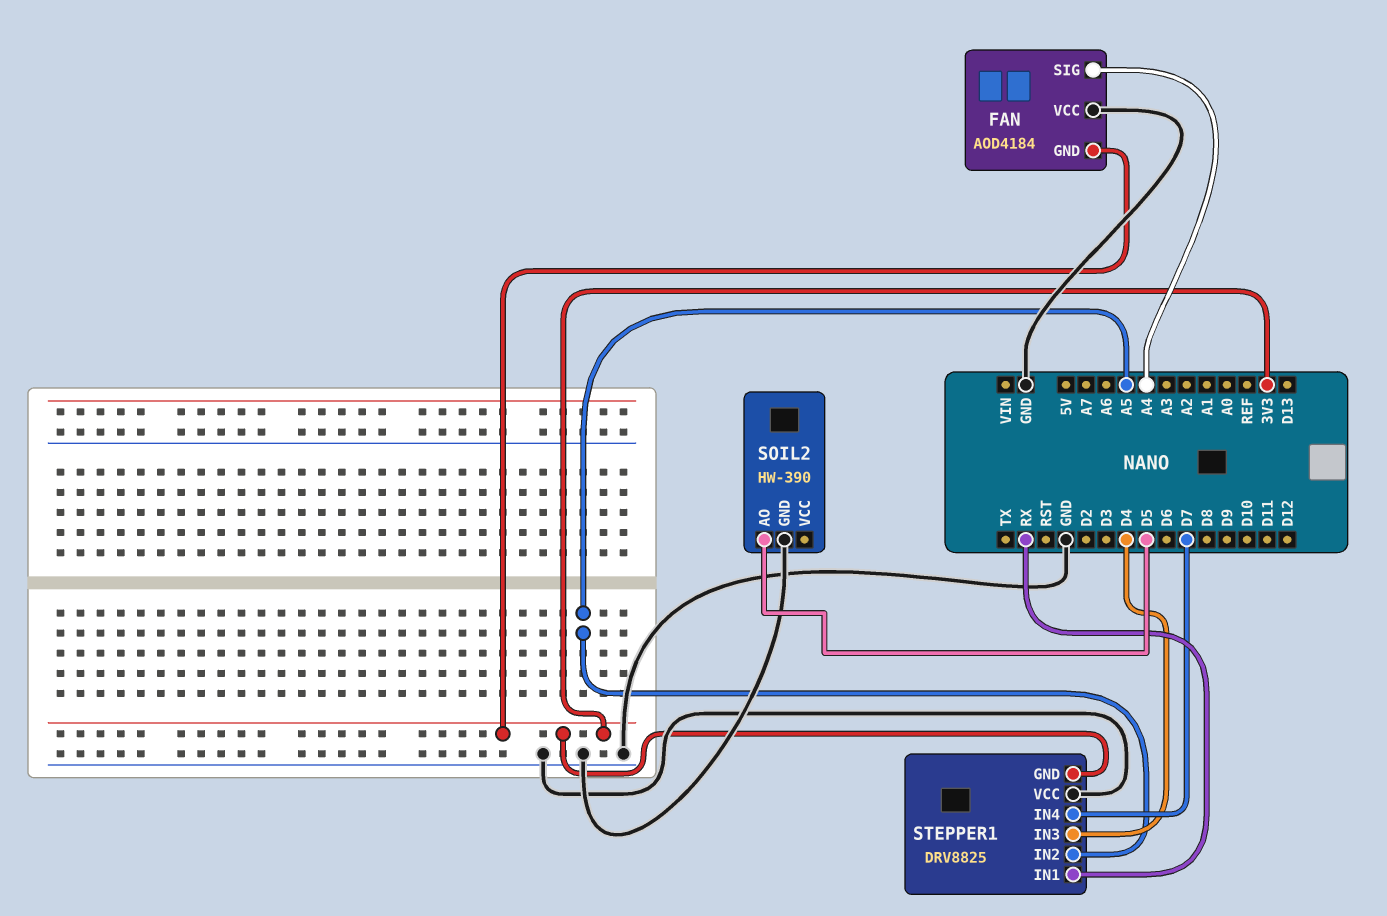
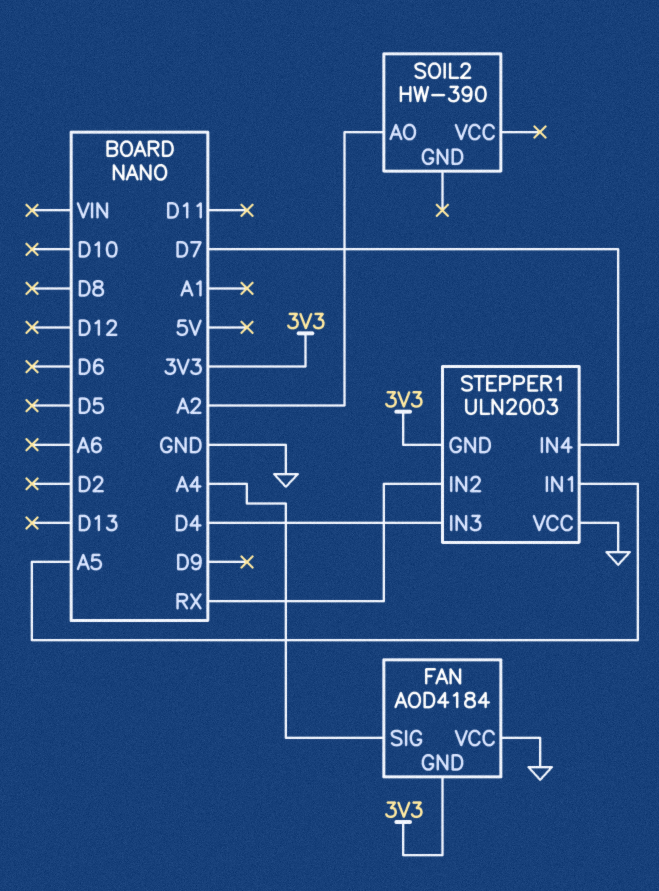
SOIL2 pin AO: D5 -> A2
SOIL2 pin GND: GND -> none
STEPPER1: DRV8825 -> ULN2003
STEPPER1 pin IN1: RX -> A5
STEPPER1 pin IN2: A5 -> RX

